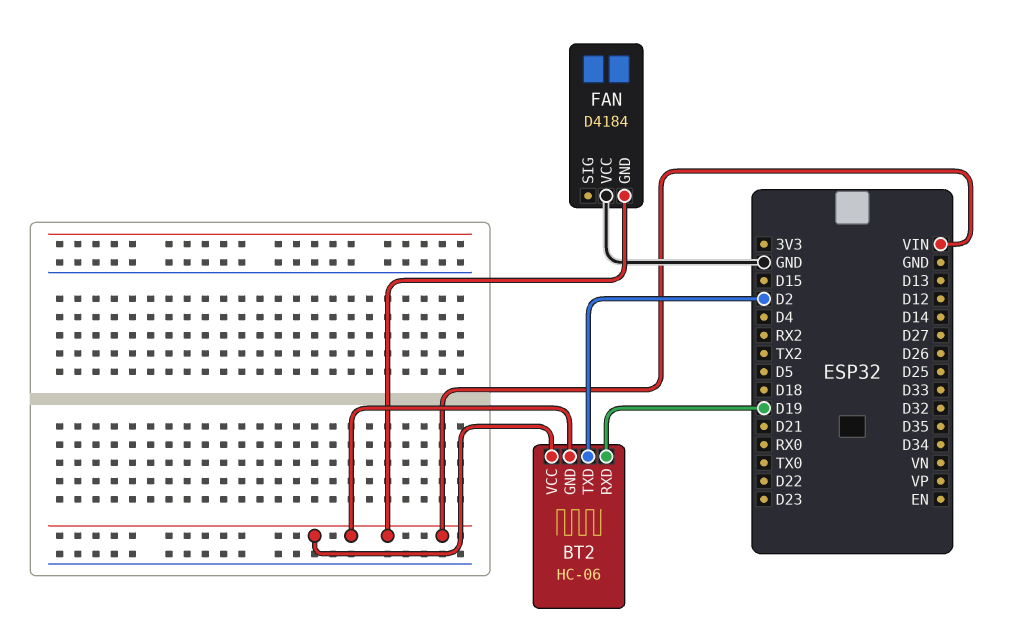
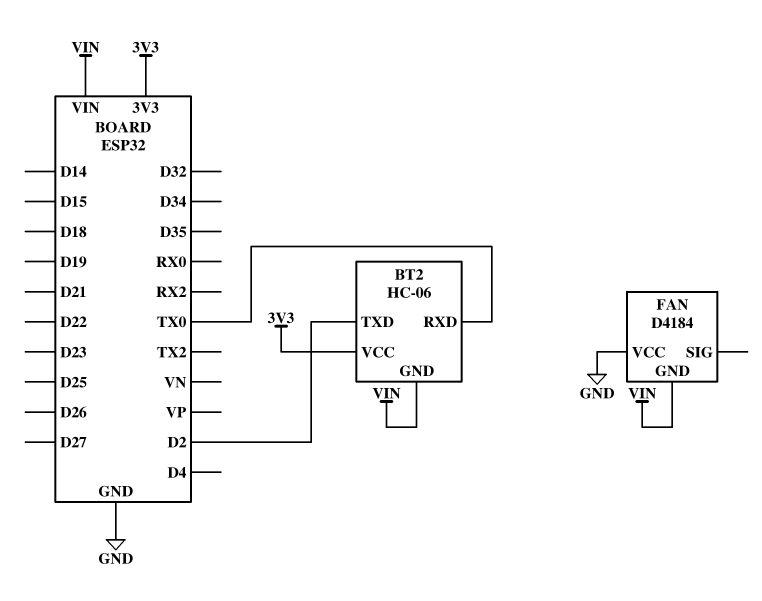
BT2 pin RXD: D19 -> TX0
BT2 pin VCC: VIN -> 3V3

